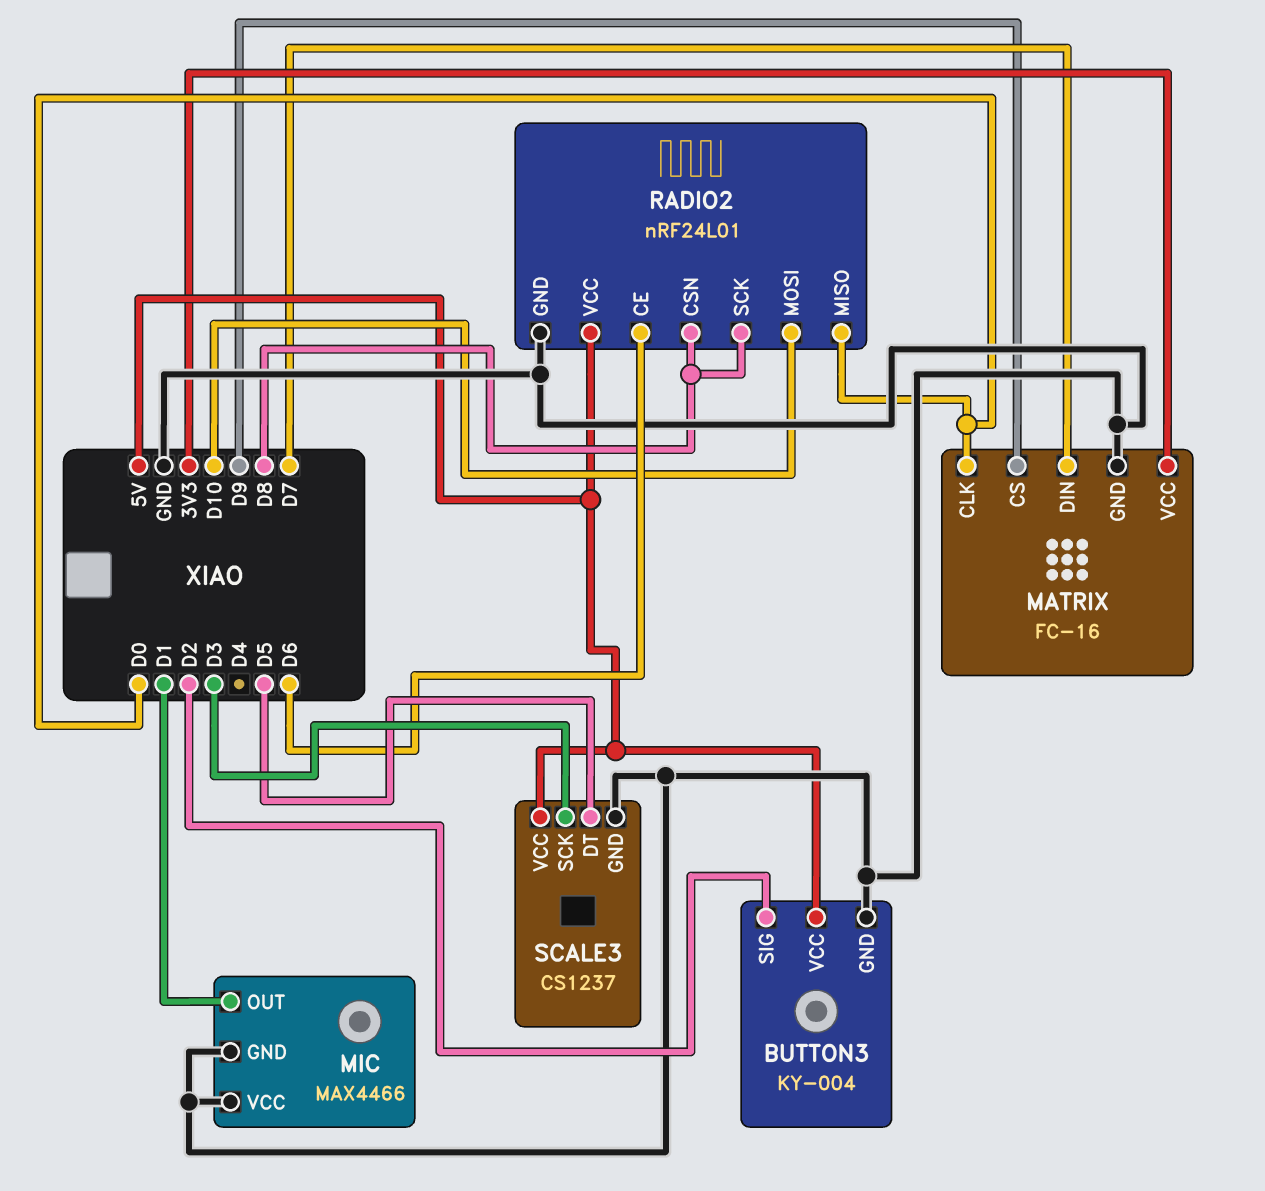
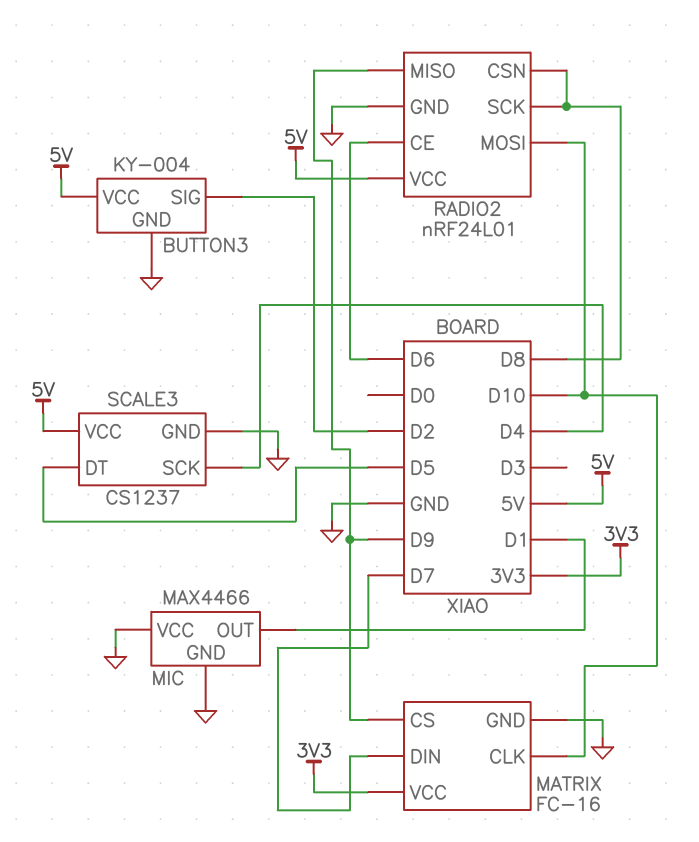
MATRIX pin CLK: D0 -> D10
RADIO2 pin MISO: D0 -> D9
SCALE3 pin SCK: D3 -> D4

